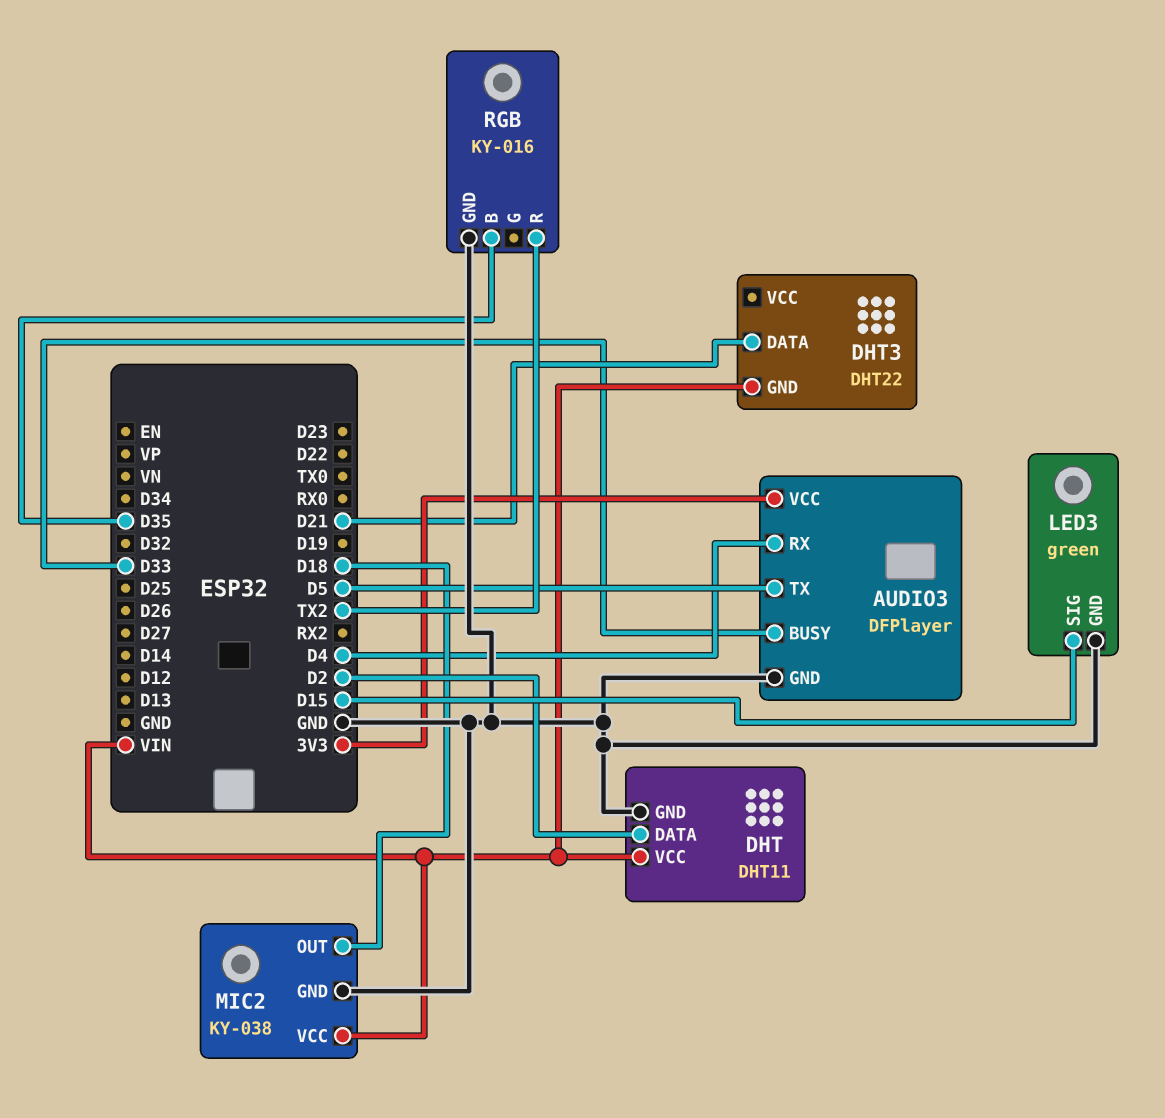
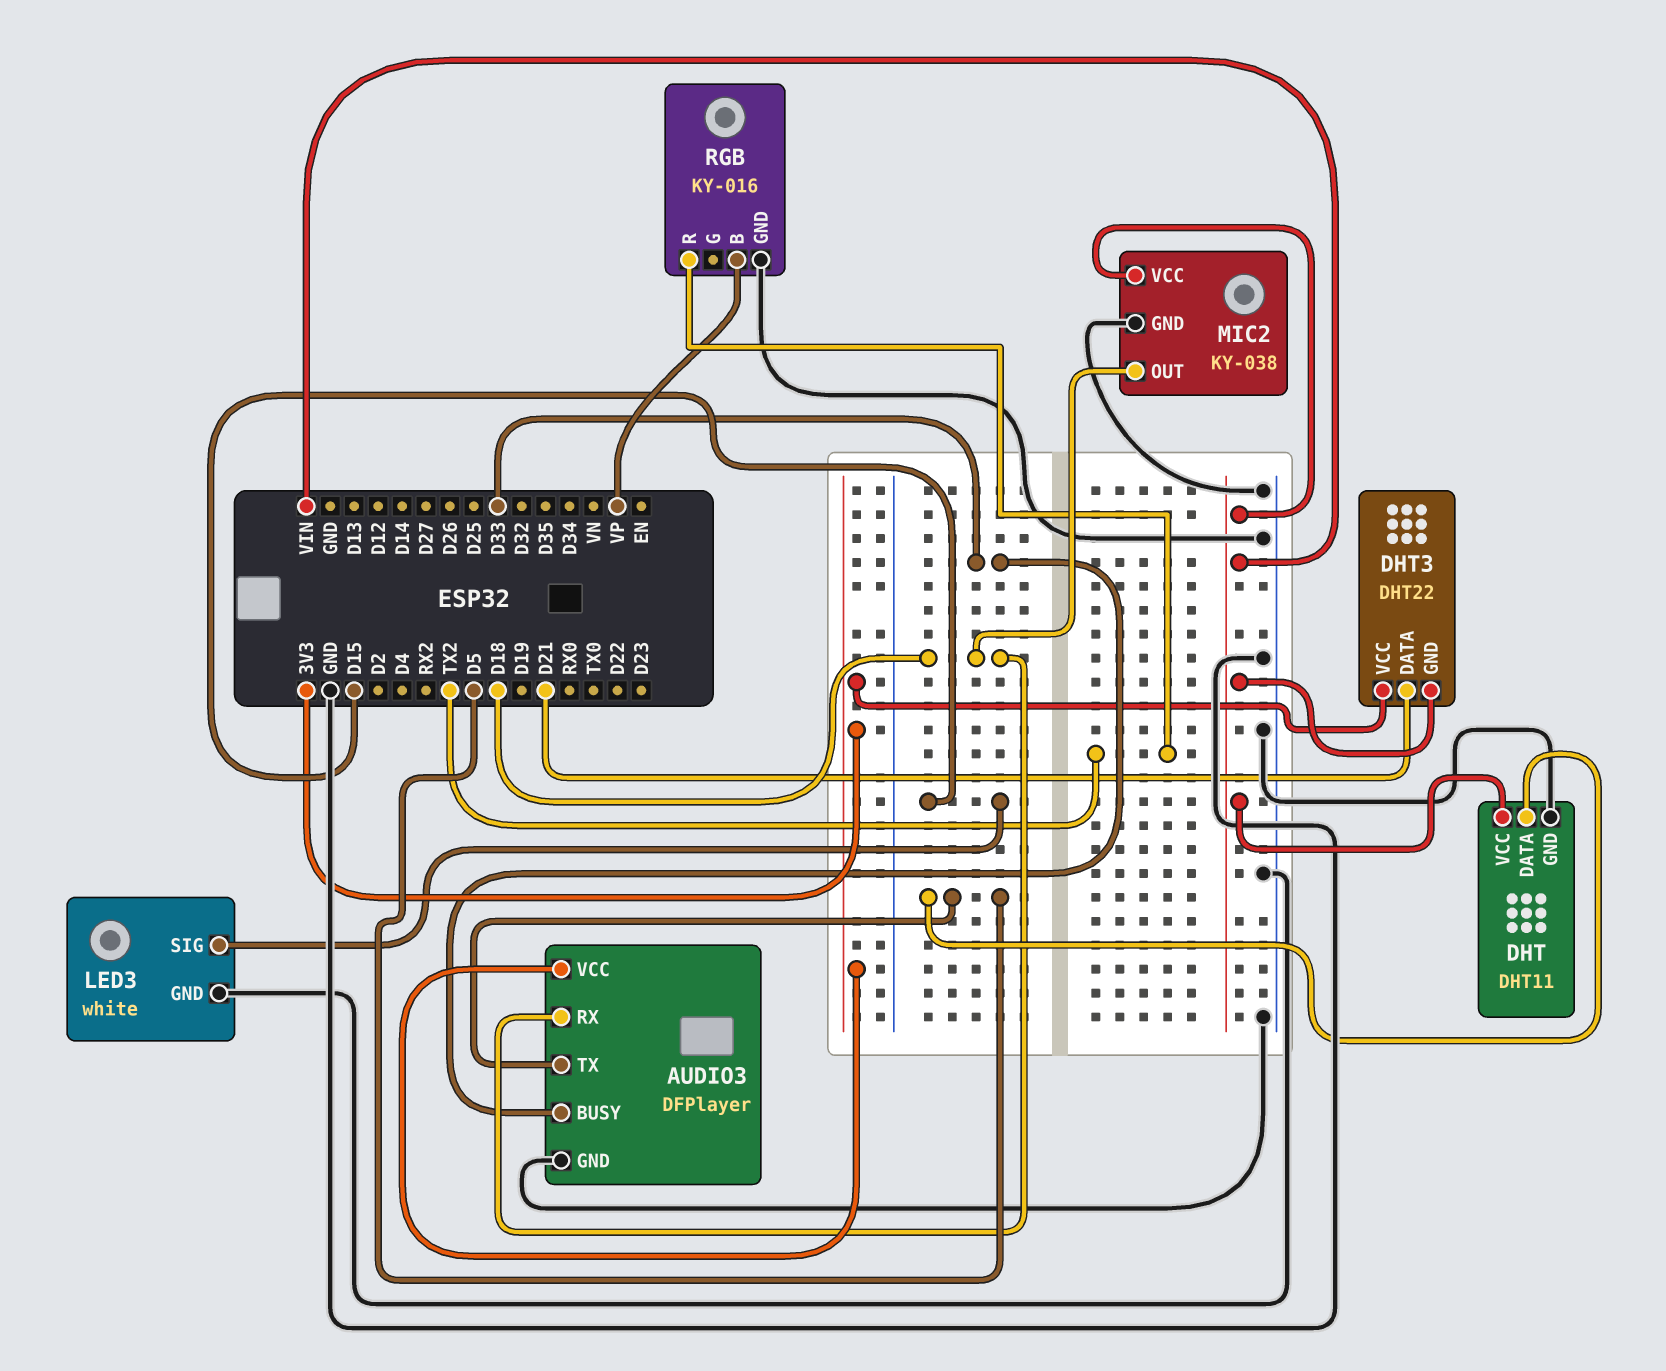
AUDIO3 pin RX: D4 -> D18
DHT pin DATA: D2 -> D5
DHT3 pin VCC: none -> 3V3
LED3: green -> white
RGB pin B: D35 -> VP

